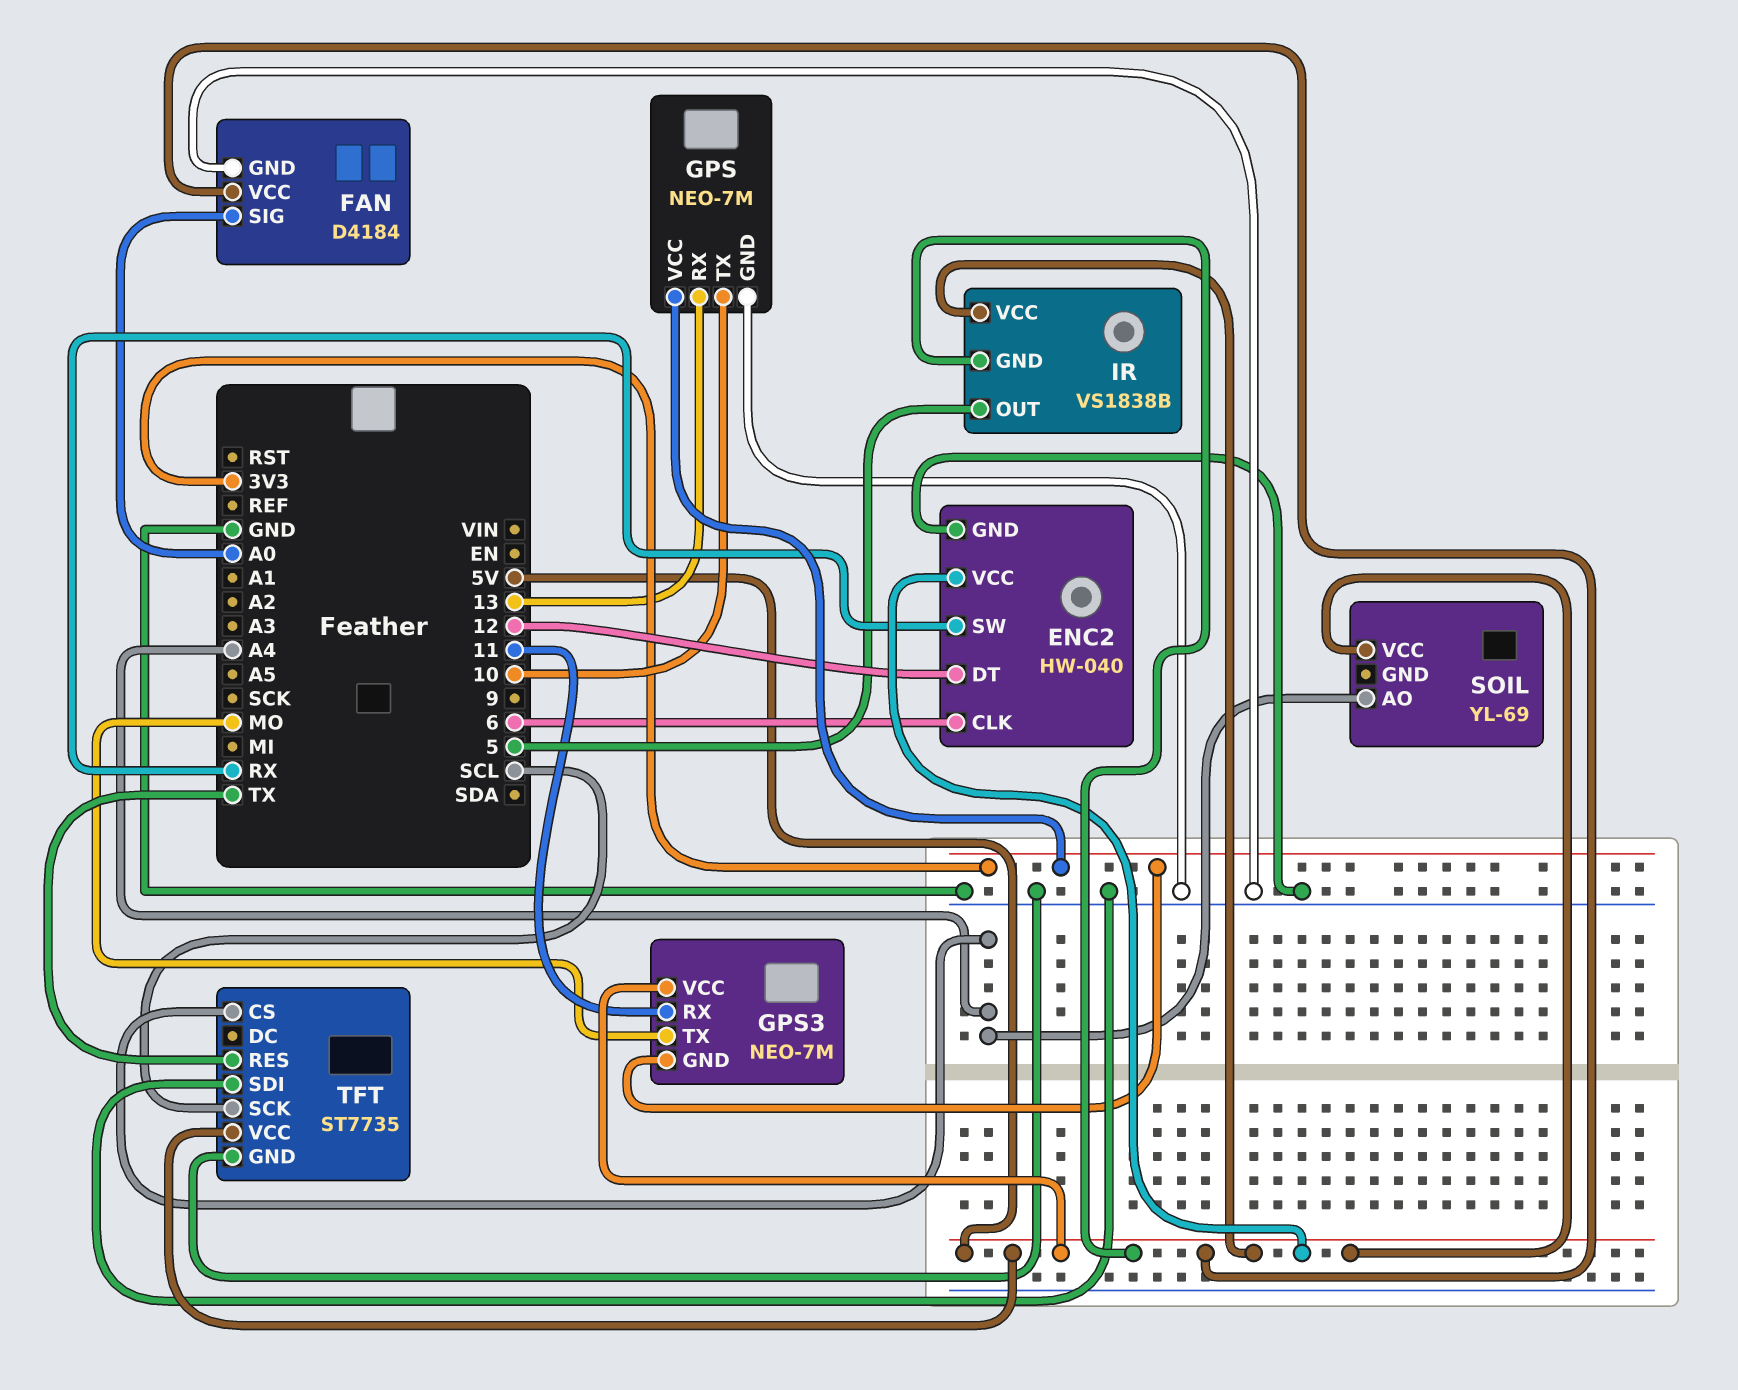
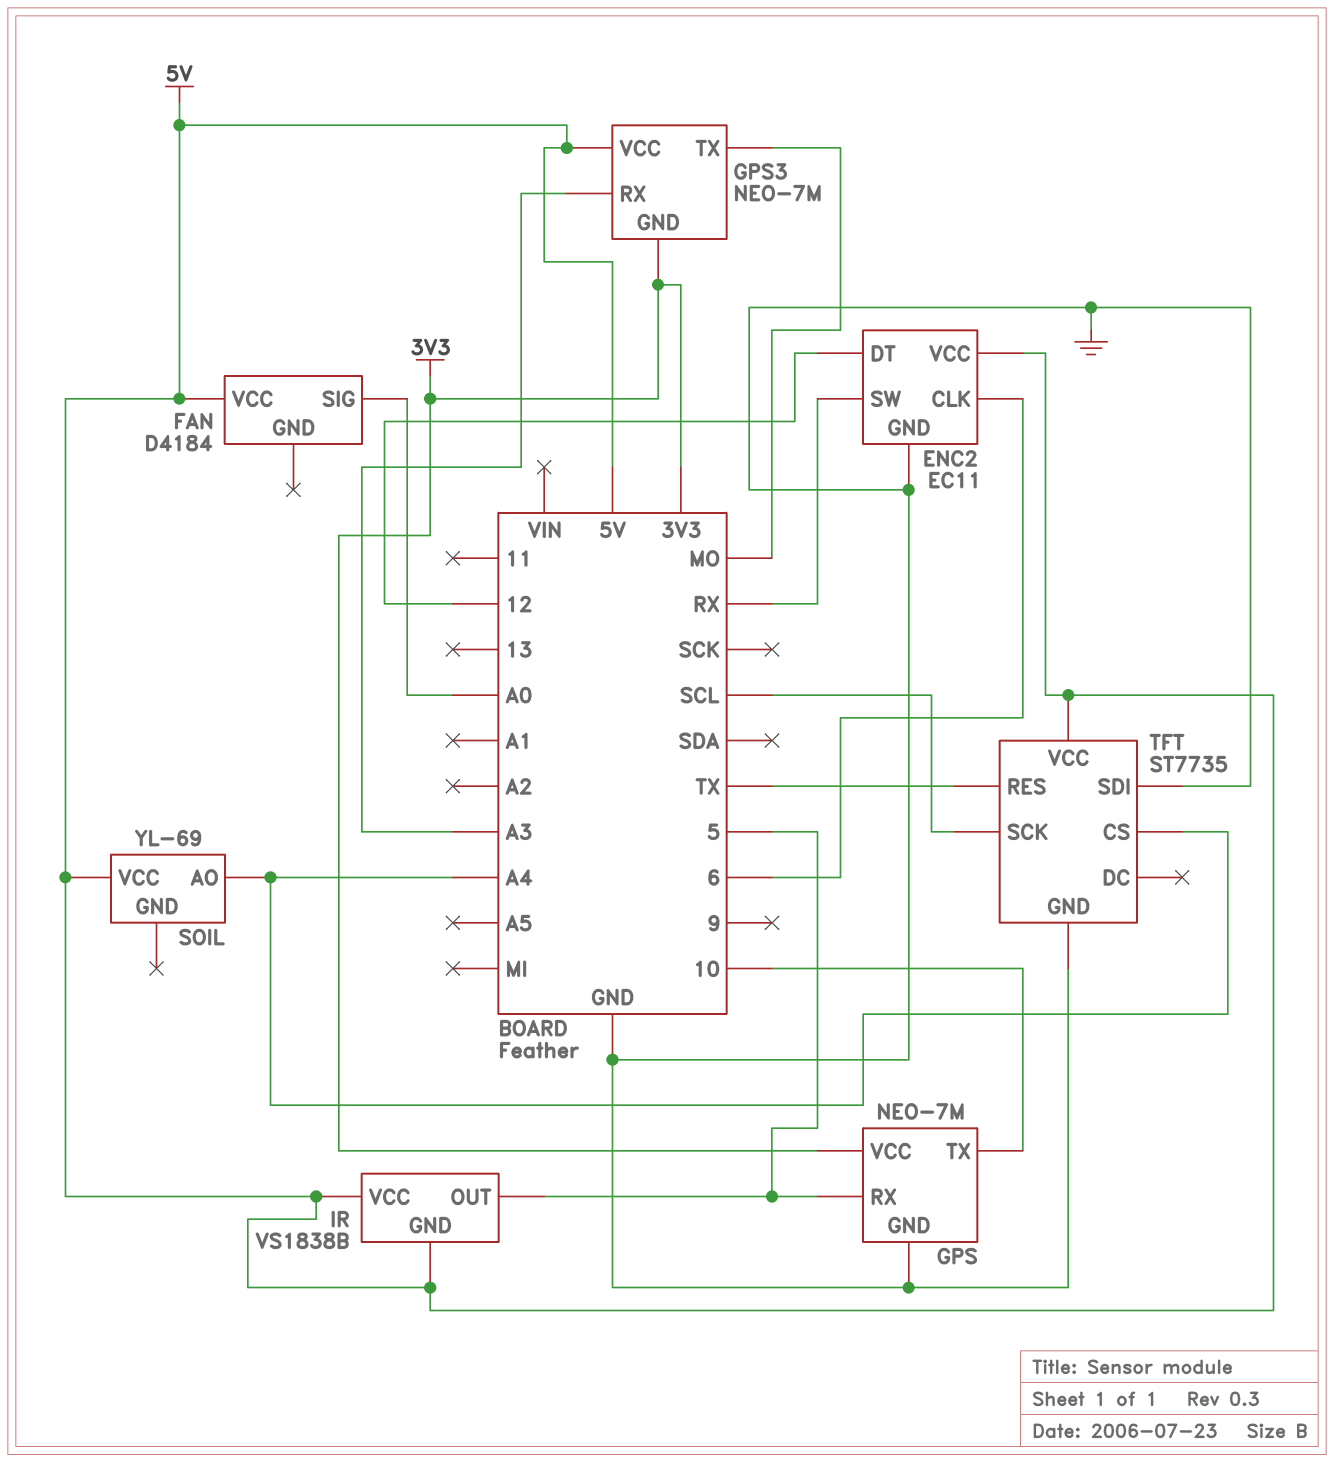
ENC2: HW-040 -> EC11
FAN pin GND: GND -> none
GPS pin RX: 13 -> 5
GPS3 pin RX: 11 -> A3

